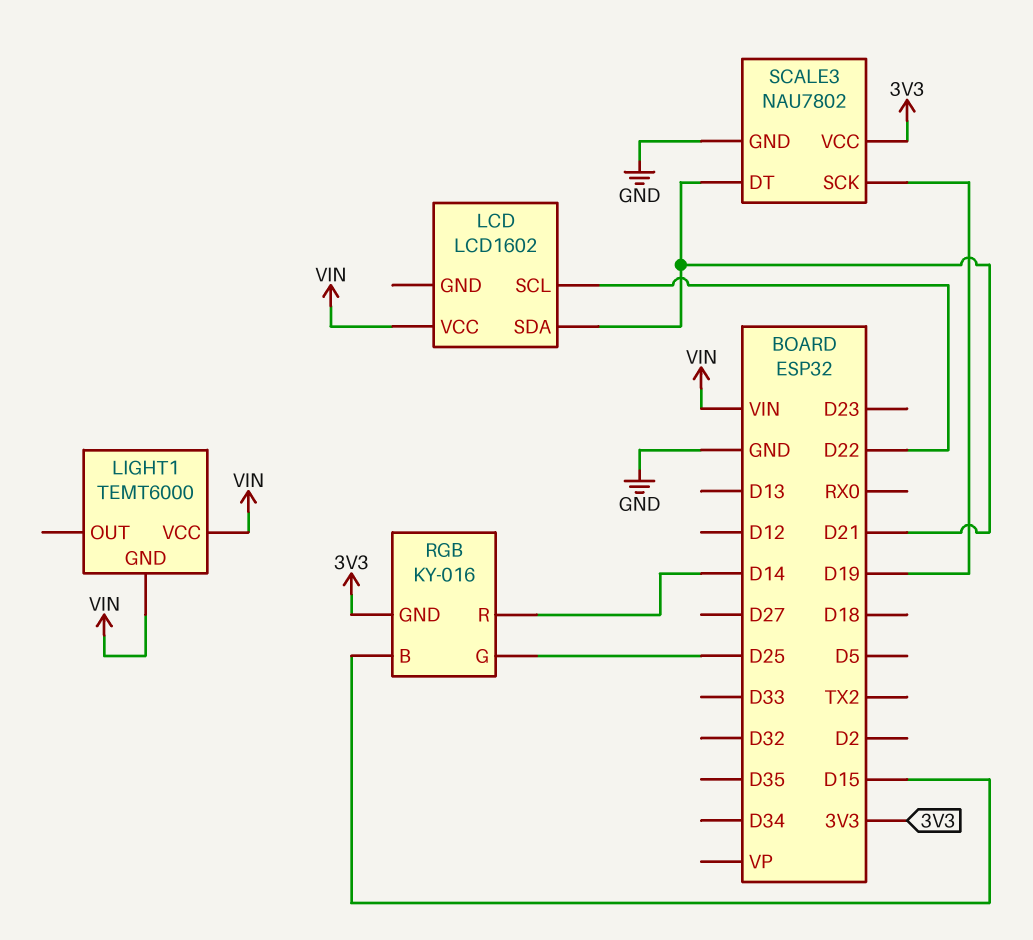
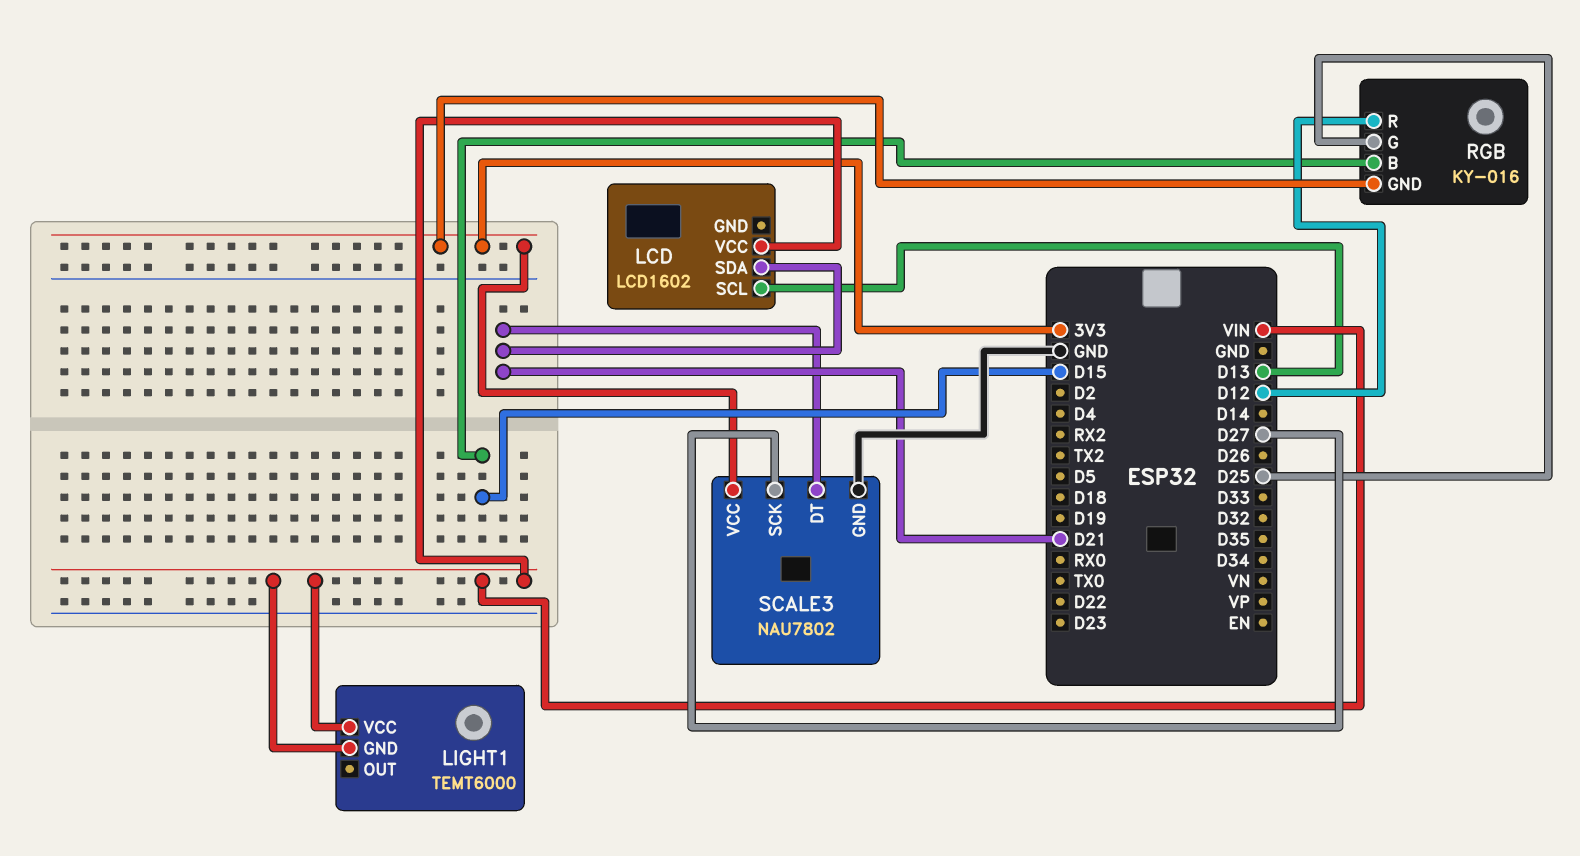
LCD pin SCL: D22 -> D13
RGB pin R: D14 -> D12
SCALE3 pin SCK: D19 -> D27

